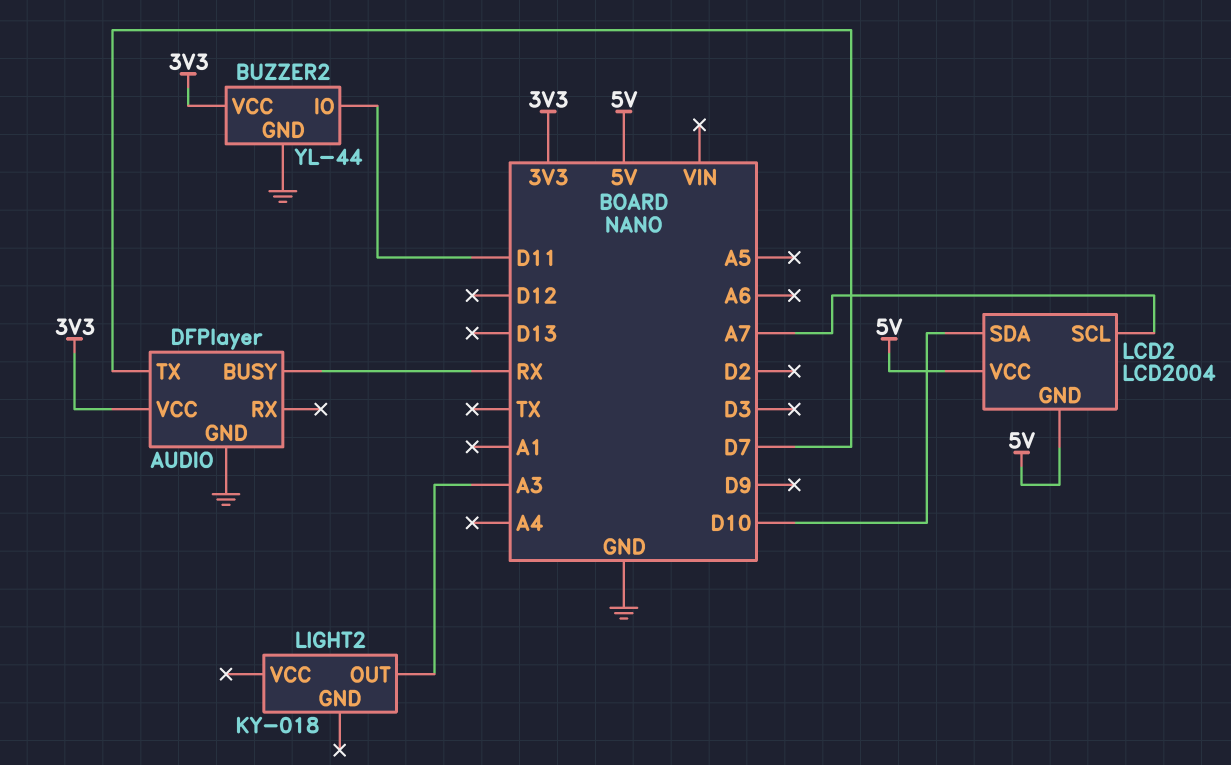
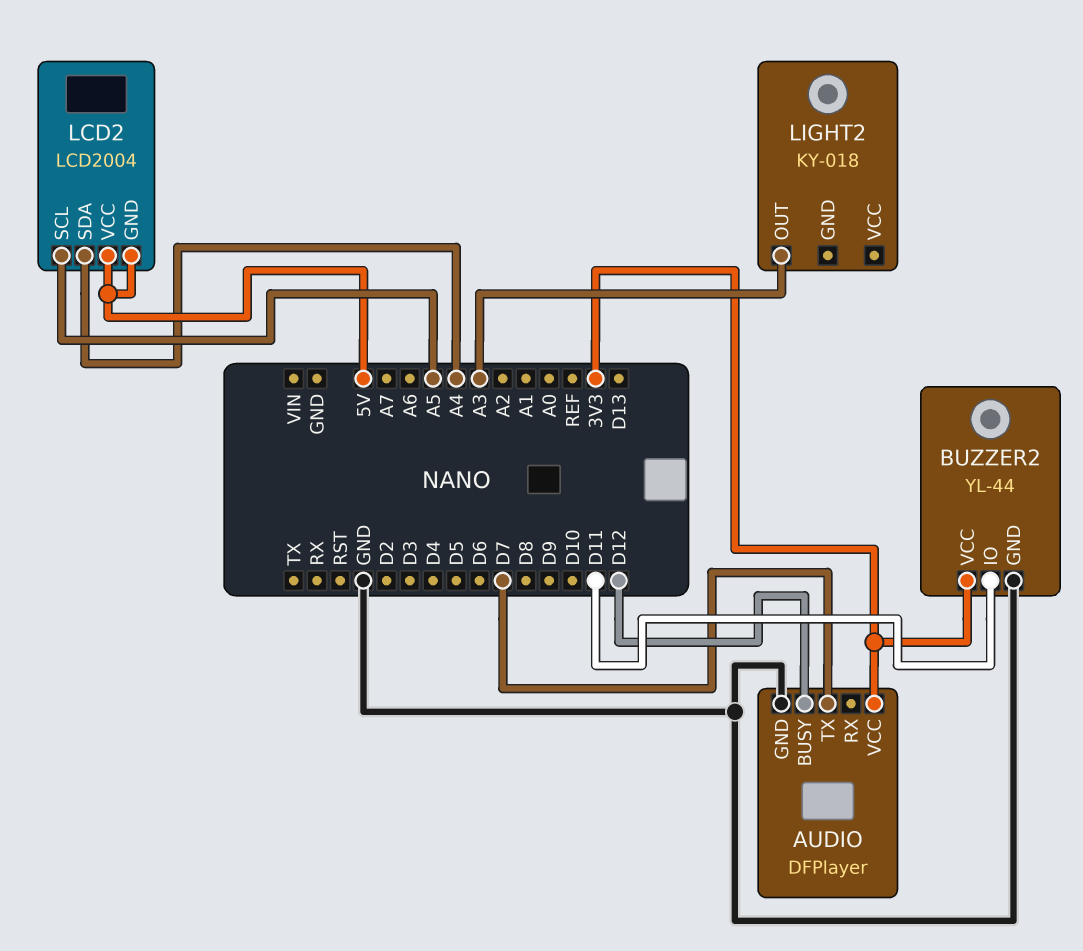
AUDIO pin BUSY: RX -> D12
LCD2 pin SCL: A7 -> A5
LCD2 pin SDA: D10 -> A4

